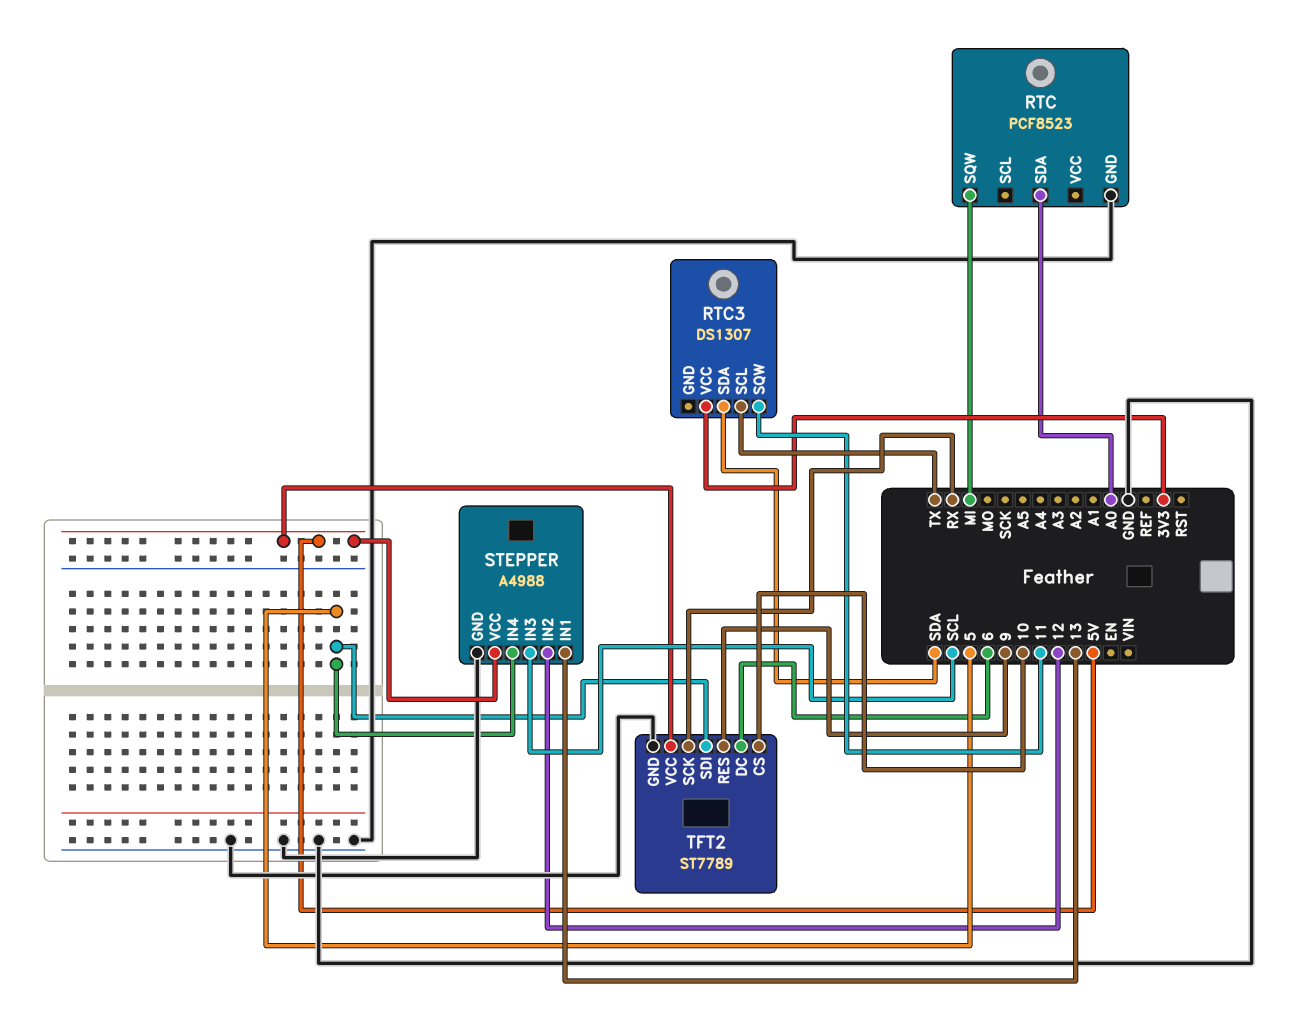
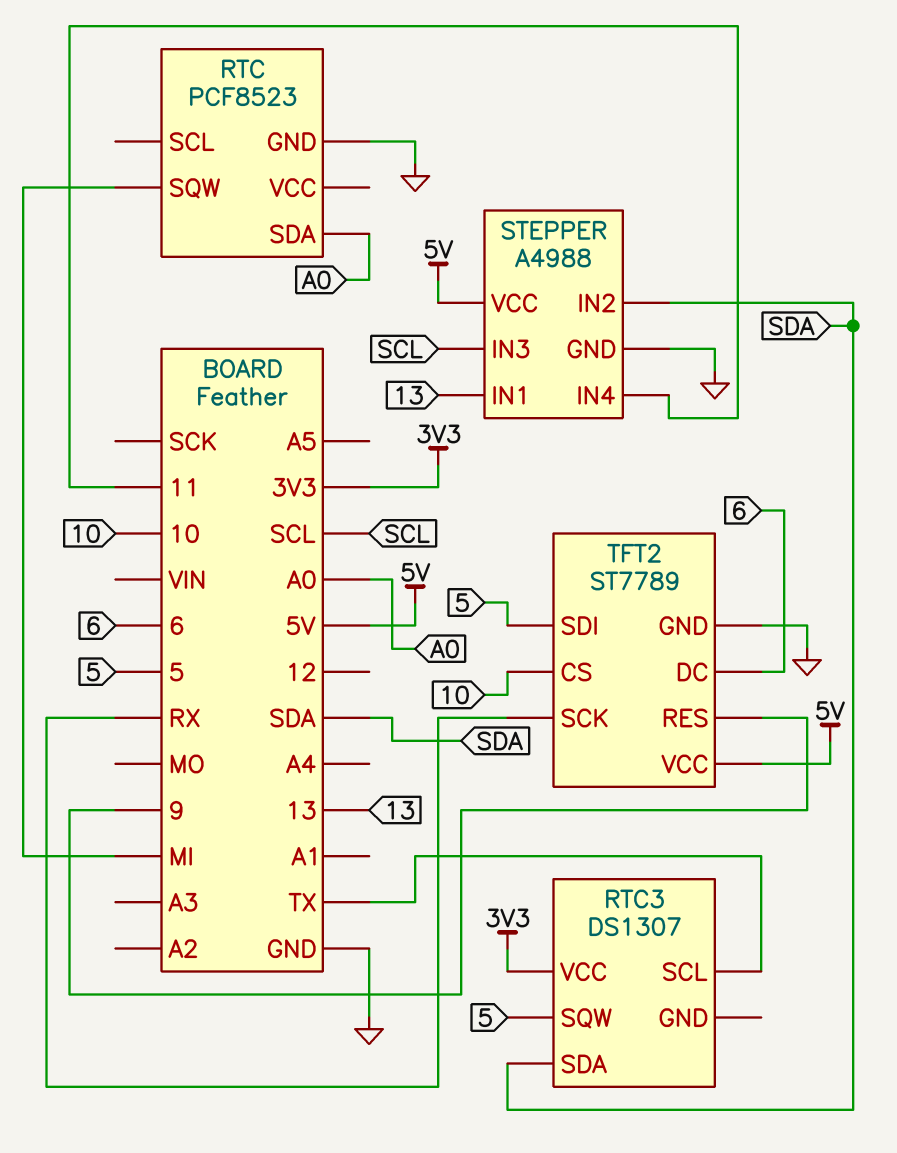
RTC3 pin SQW: 11 -> 5
STEPPER pin IN2: 12 -> SDA
STEPPER pin IN4: 5 -> 11

